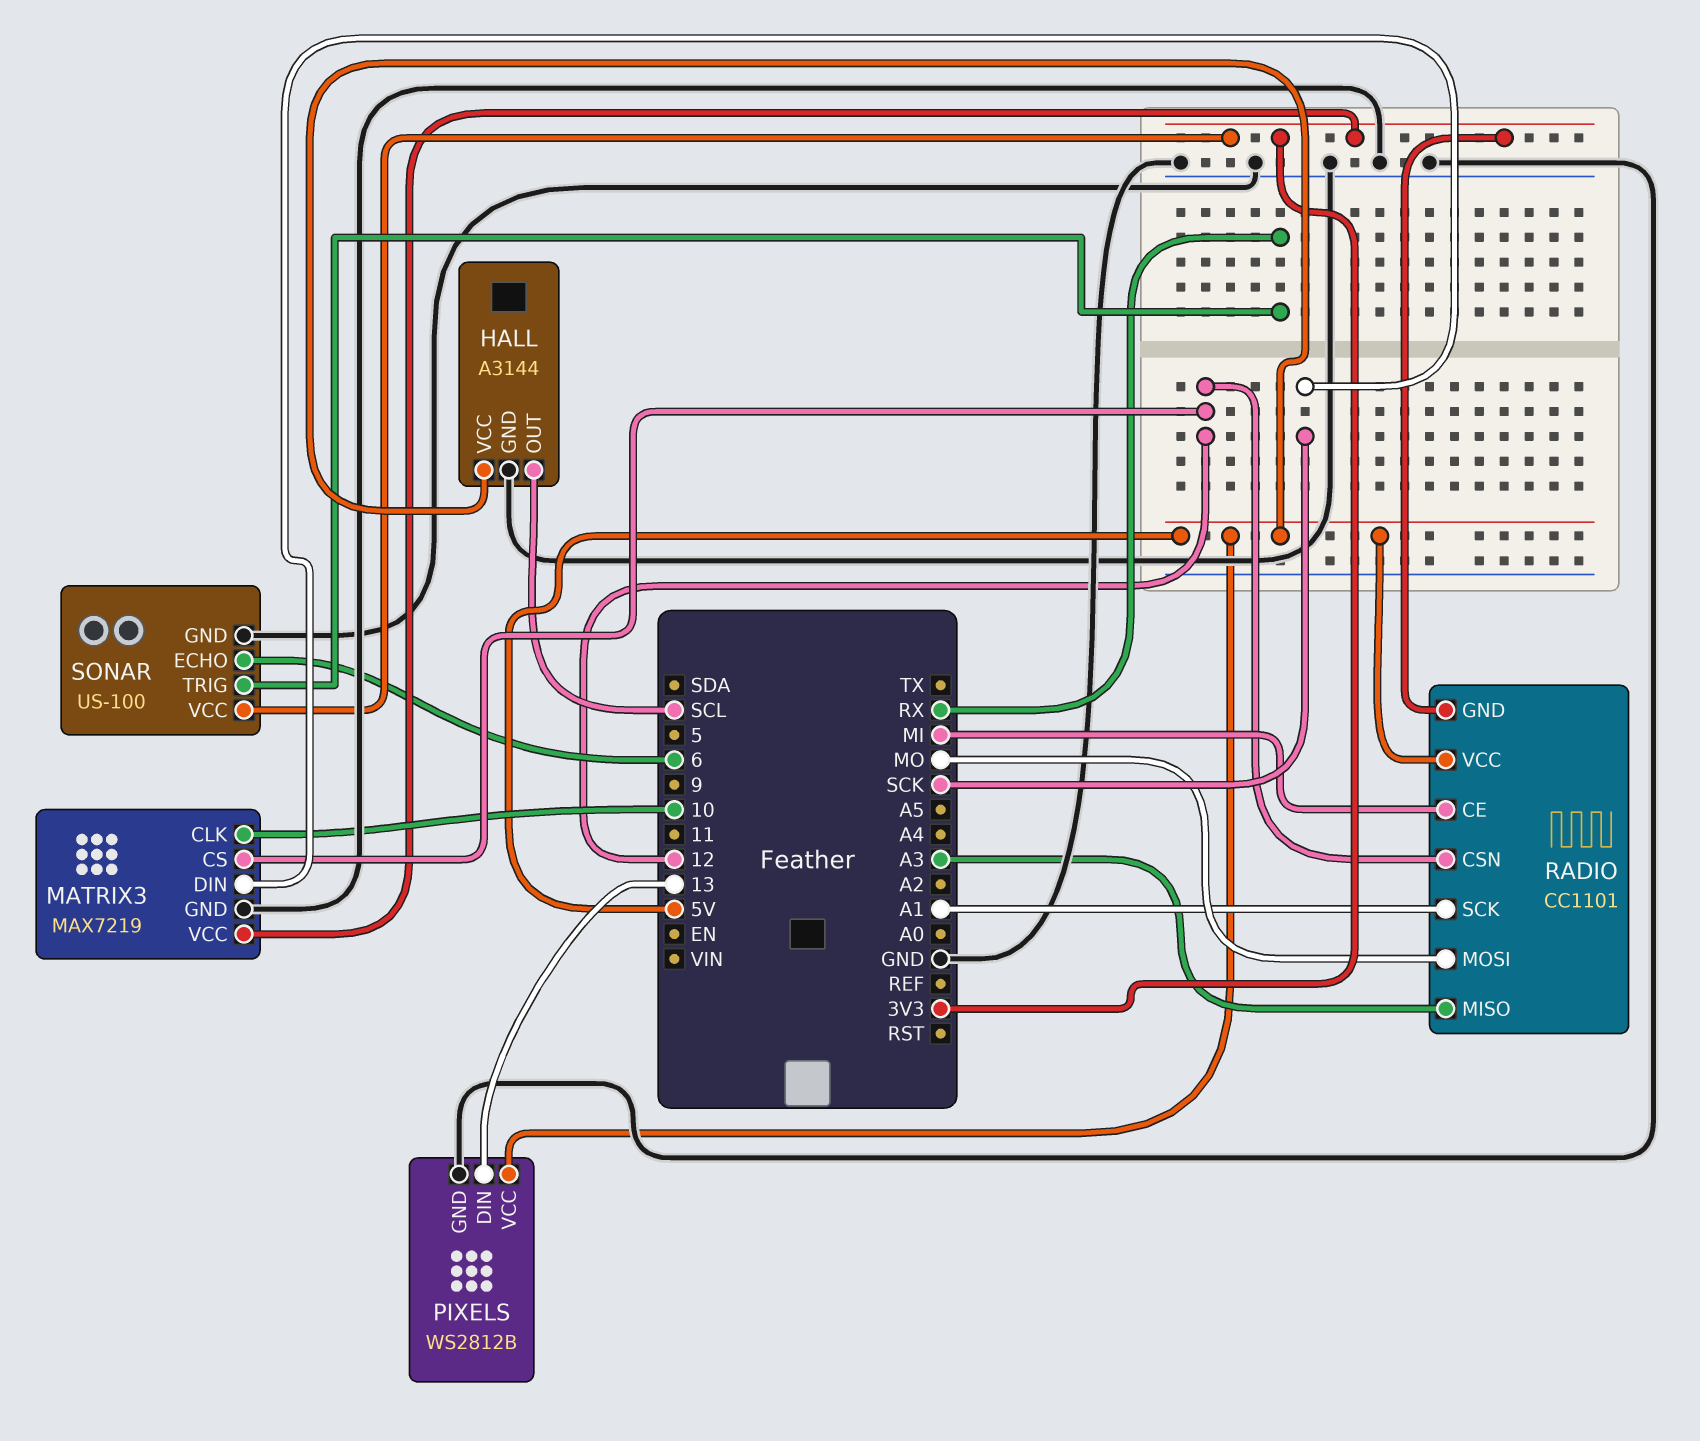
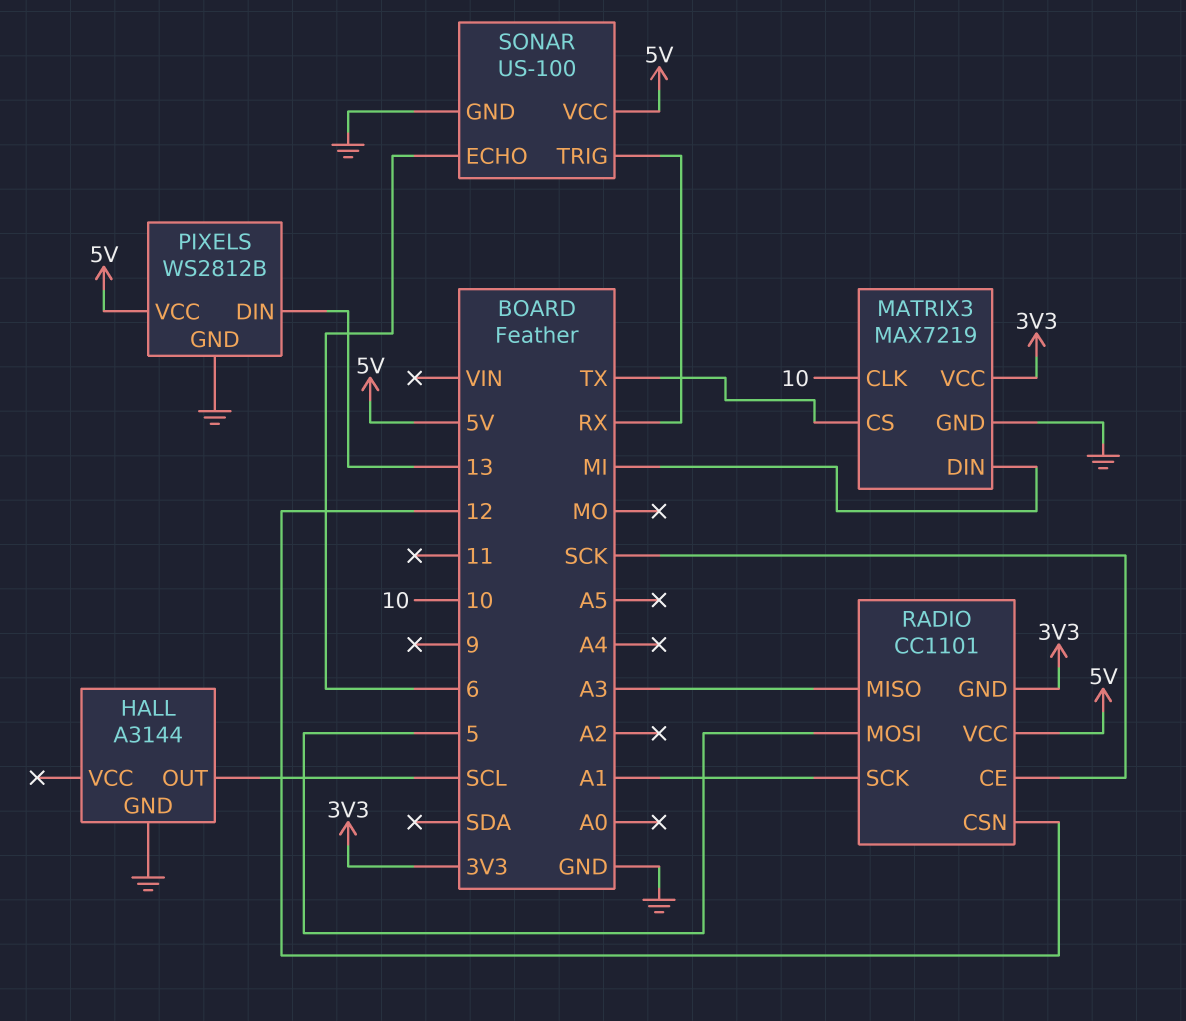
HALL pin VCC: 5V -> none
MATRIX3 pin CS: 12 -> TX
MATRIX3 pin DIN: SCK -> MI
RADIO pin CE: MI -> SCK
RADIO pin MOSI: MO -> 5
SONAR pin VCC: 3V3 -> 5V

